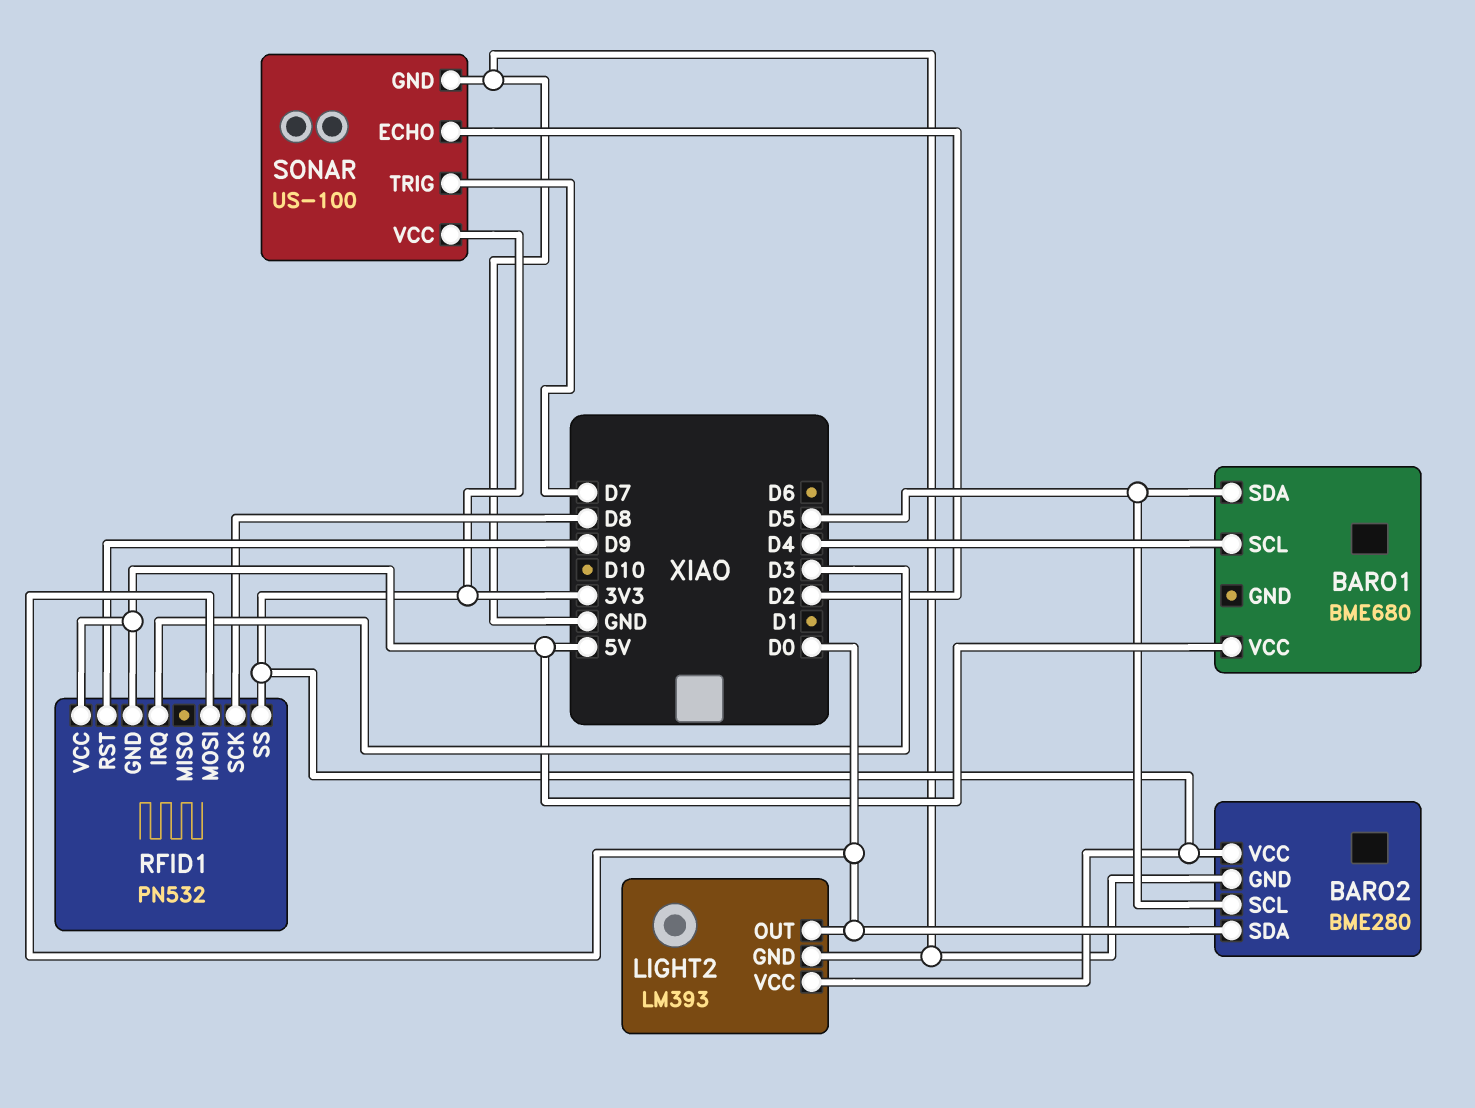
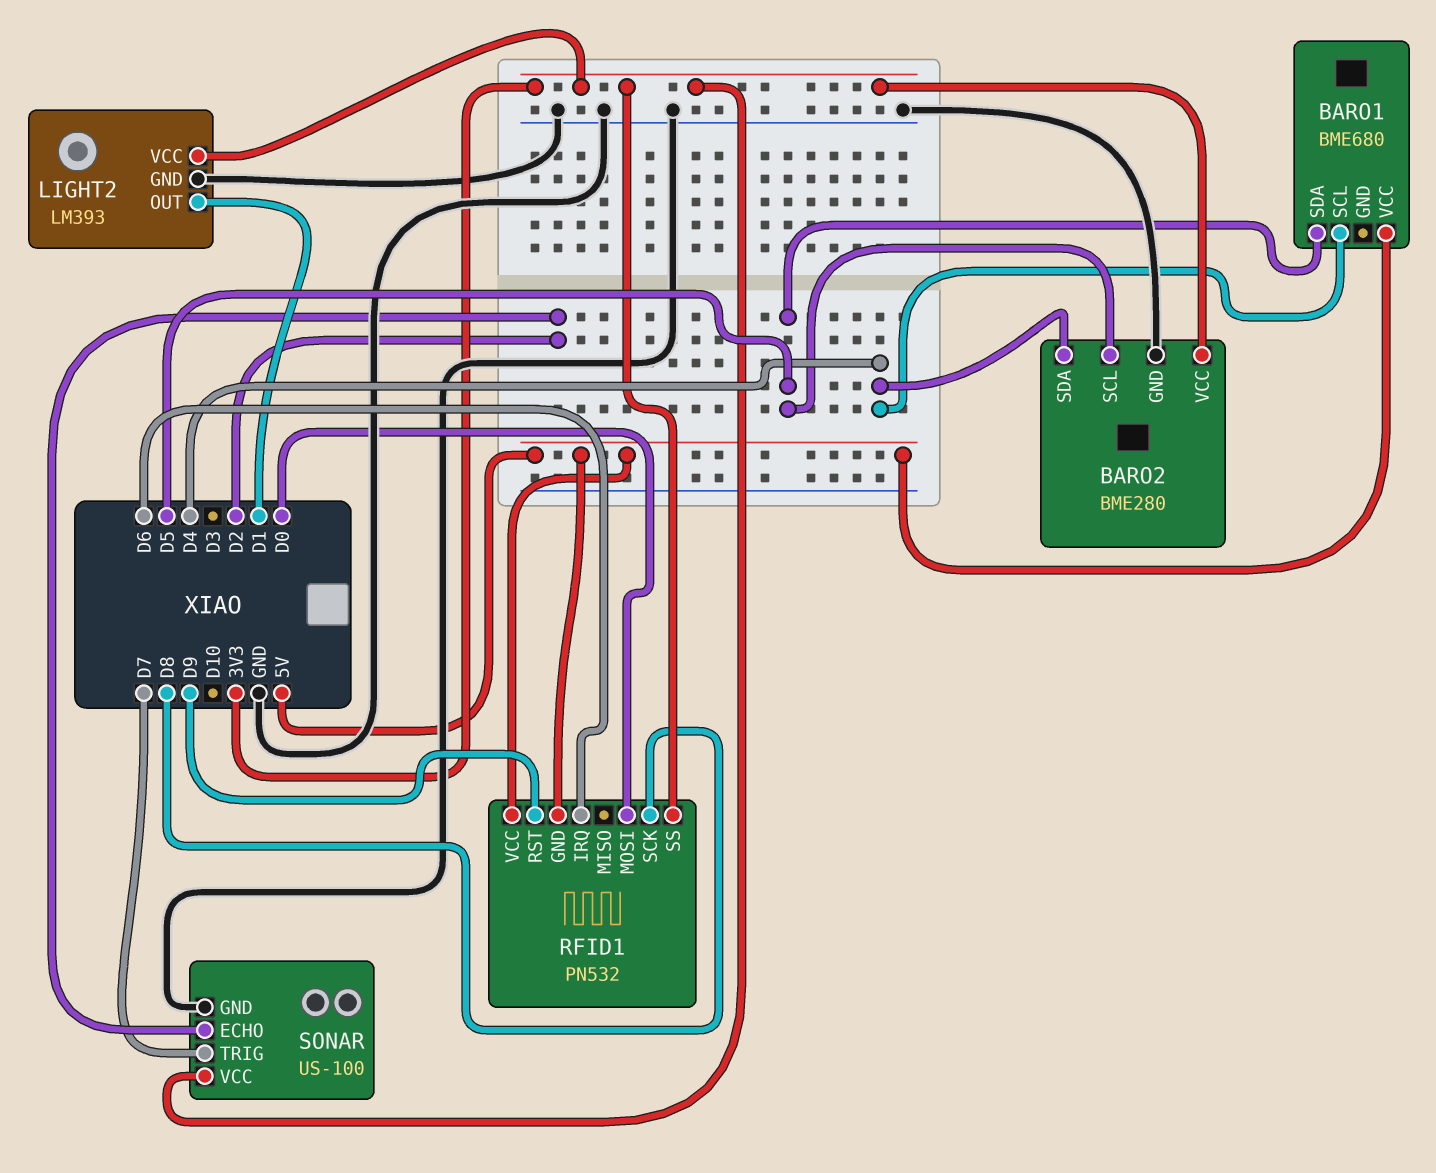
BARO2 pin SDA: D0 -> D4
LIGHT2 pin OUT: D0 -> D1
RFID1 pin IRQ: D3 -> D6

